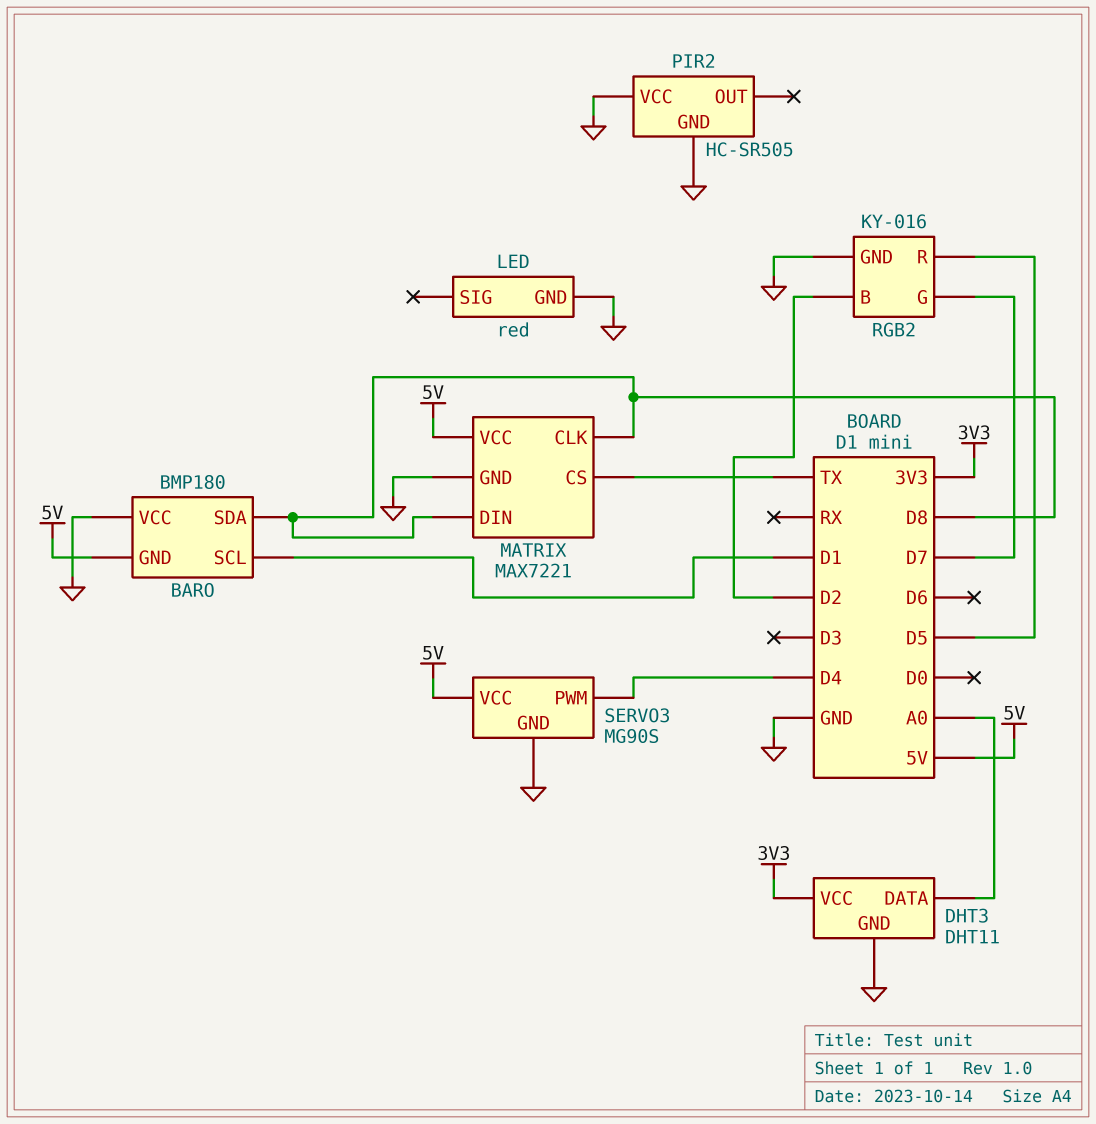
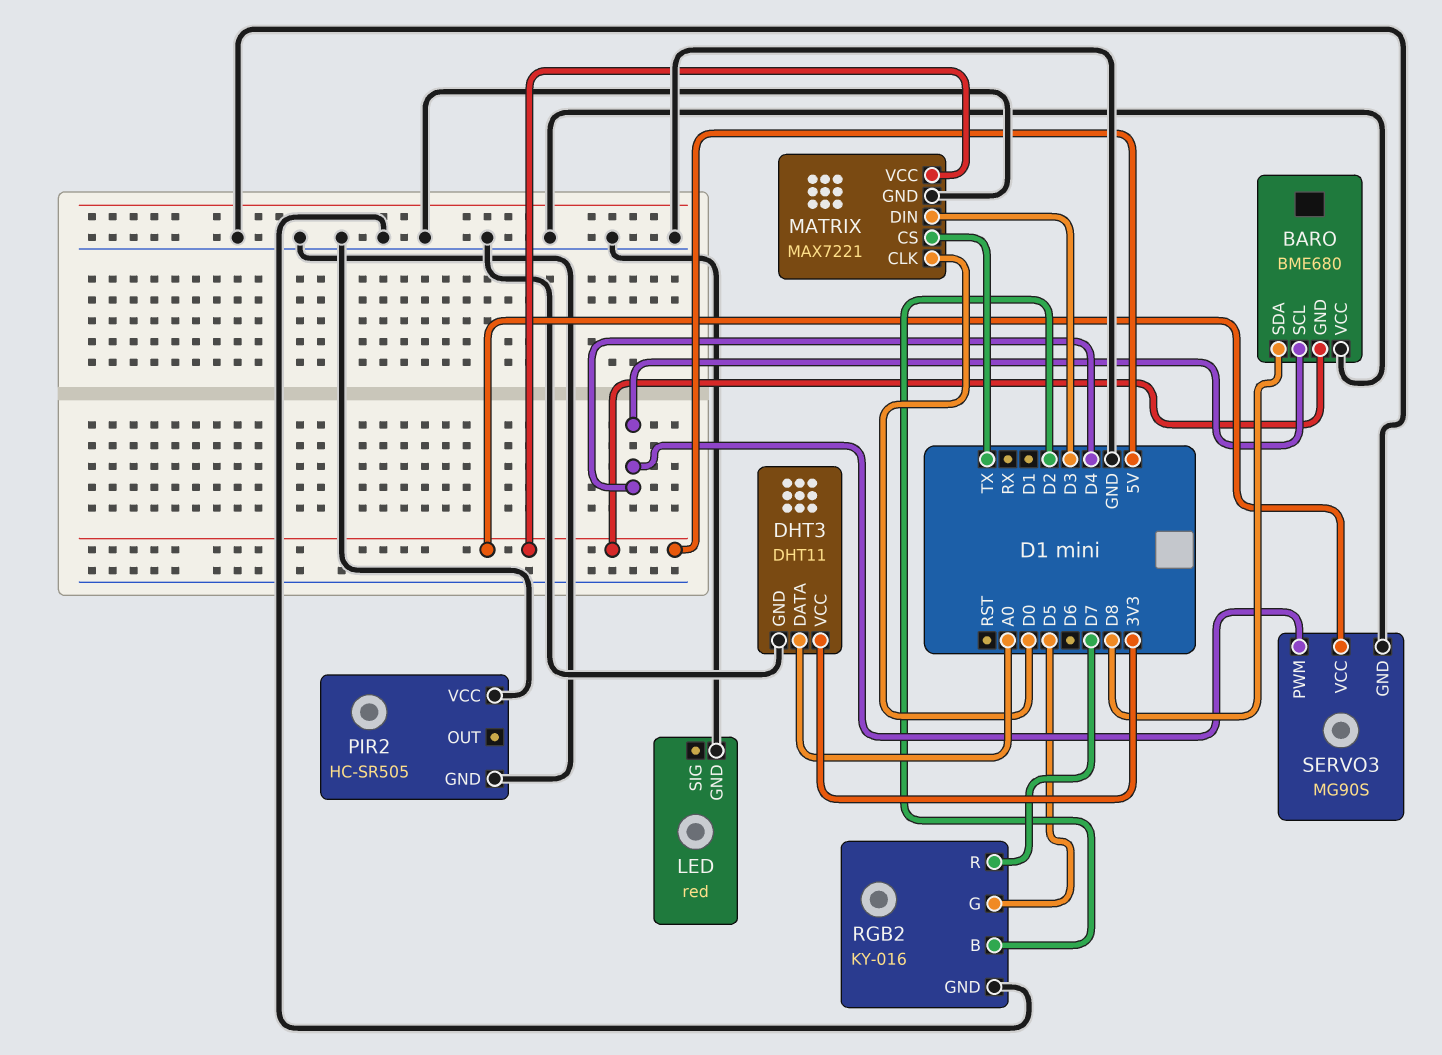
BARO: BMP180 -> BME680
BARO pin SCL: D1 -> D4
MATRIX pin CLK: D8 -> D0
MATRIX pin DIN: D8 -> D3
RGB2 pin G: D7 -> D5
RGB2 pin R: D5 -> D7

